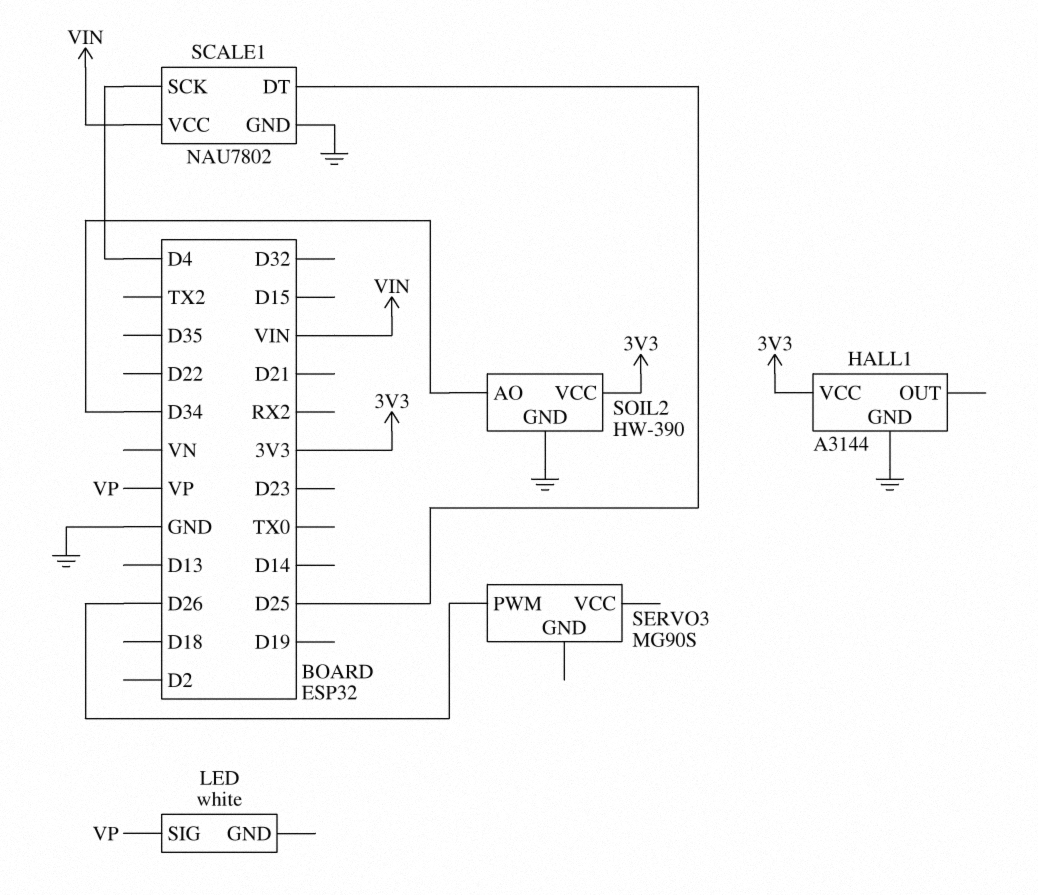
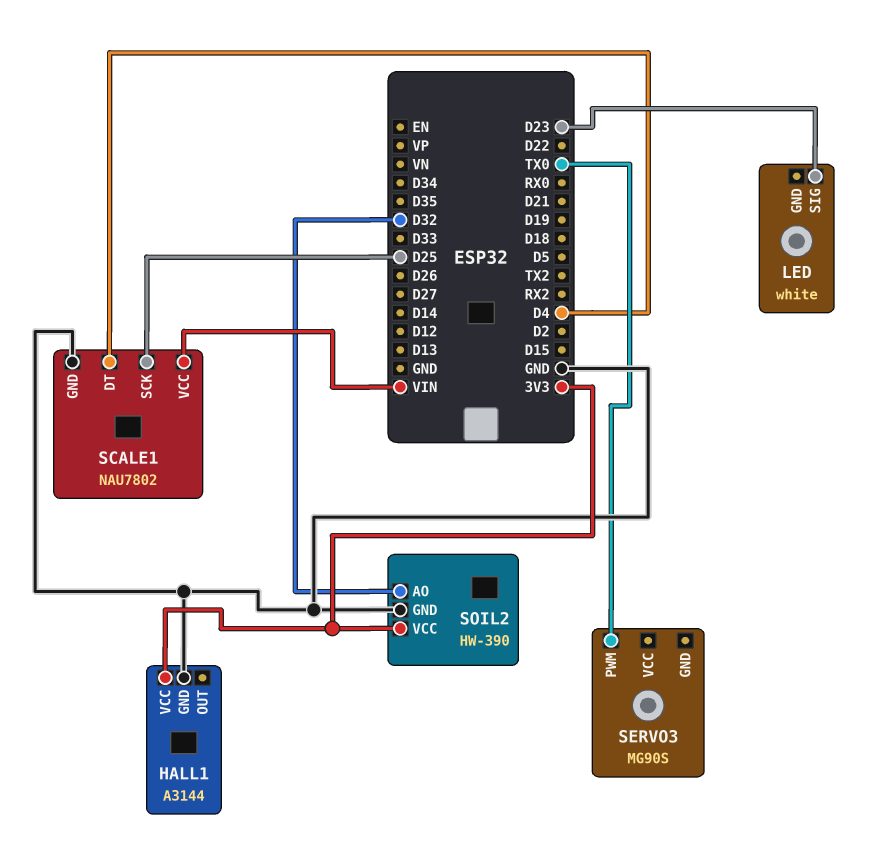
LED pin SIG: VP -> D23
SCALE1 pin DT: D25 -> D4
SCALE1 pin SCK: D4 -> D25
SERVO3 pin PWM: D26 -> TX0
SOIL2 pin AO: D34 -> D32

